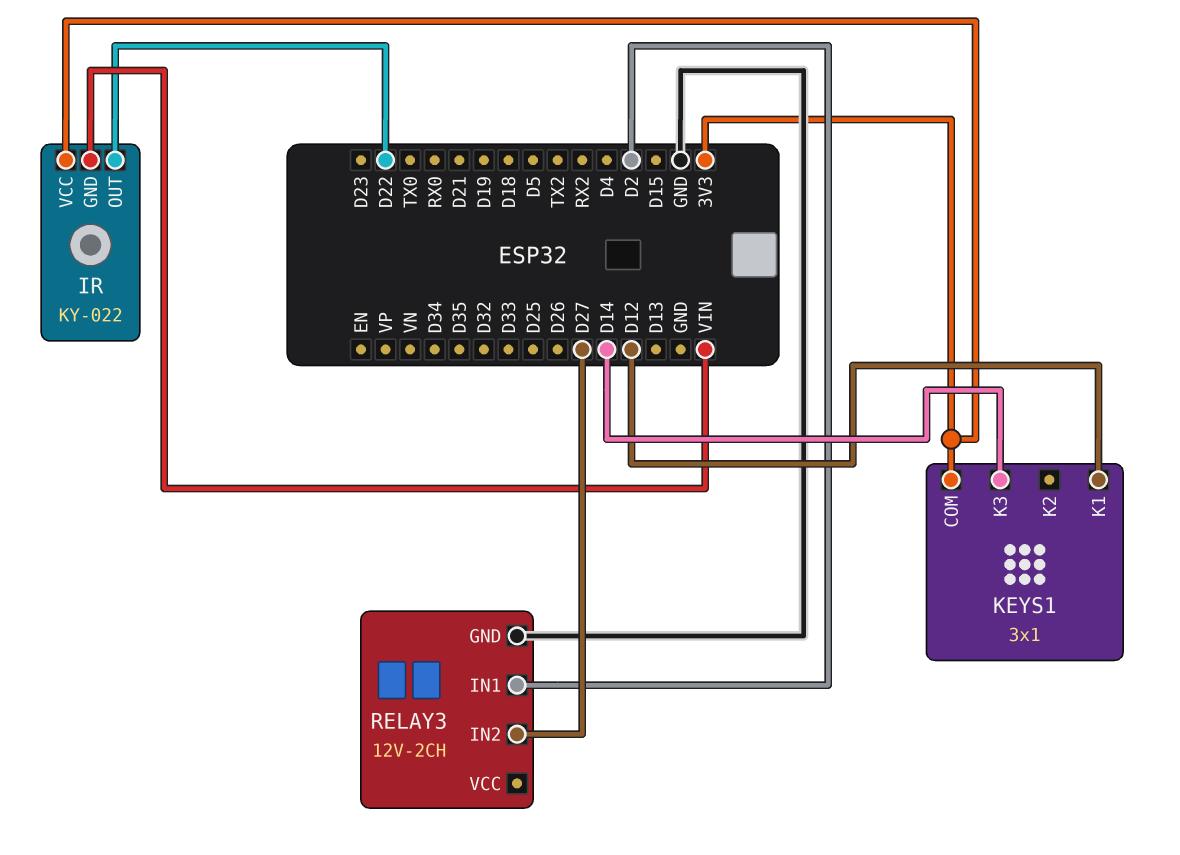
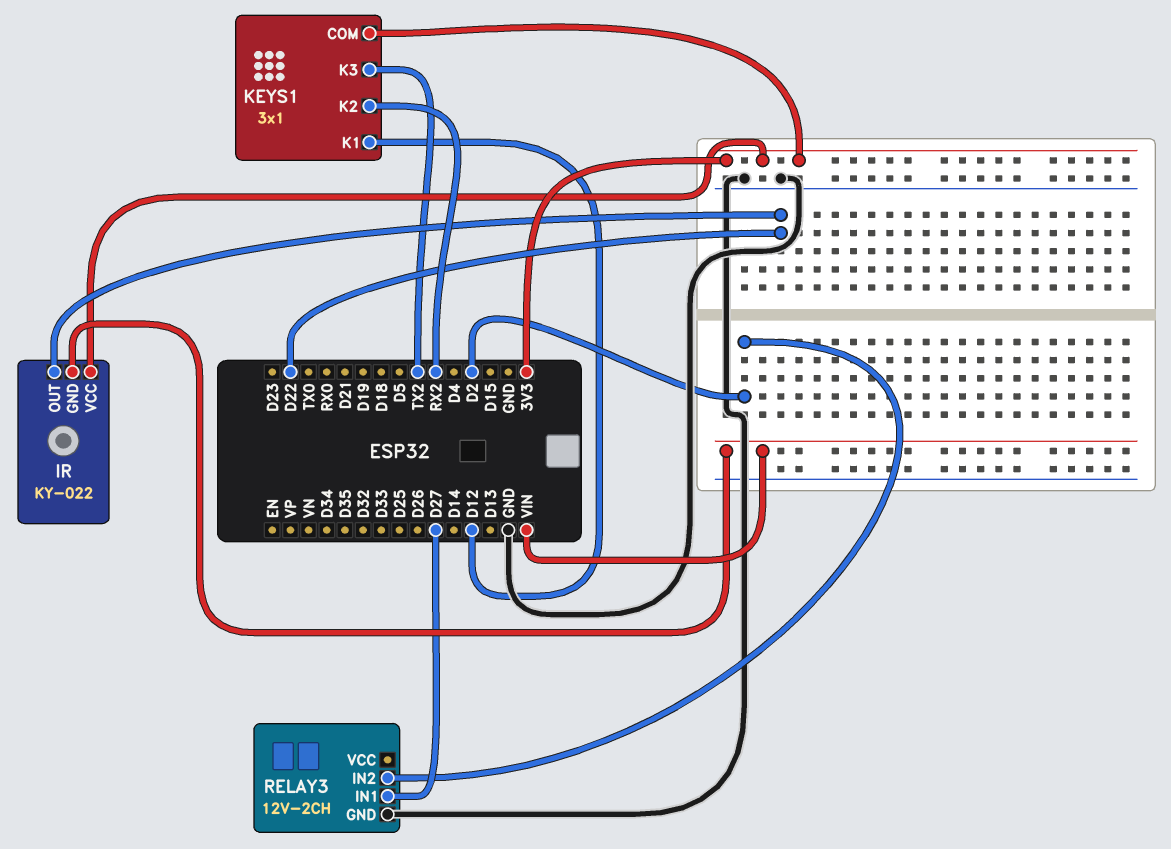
KEYS1 pin K2: none -> RX2
KEYS1 pin K3: D14 -> TX2
RELAY3 pin IN1: D2 -> D27
RELAY3 pin IN2: D27 -> D2

